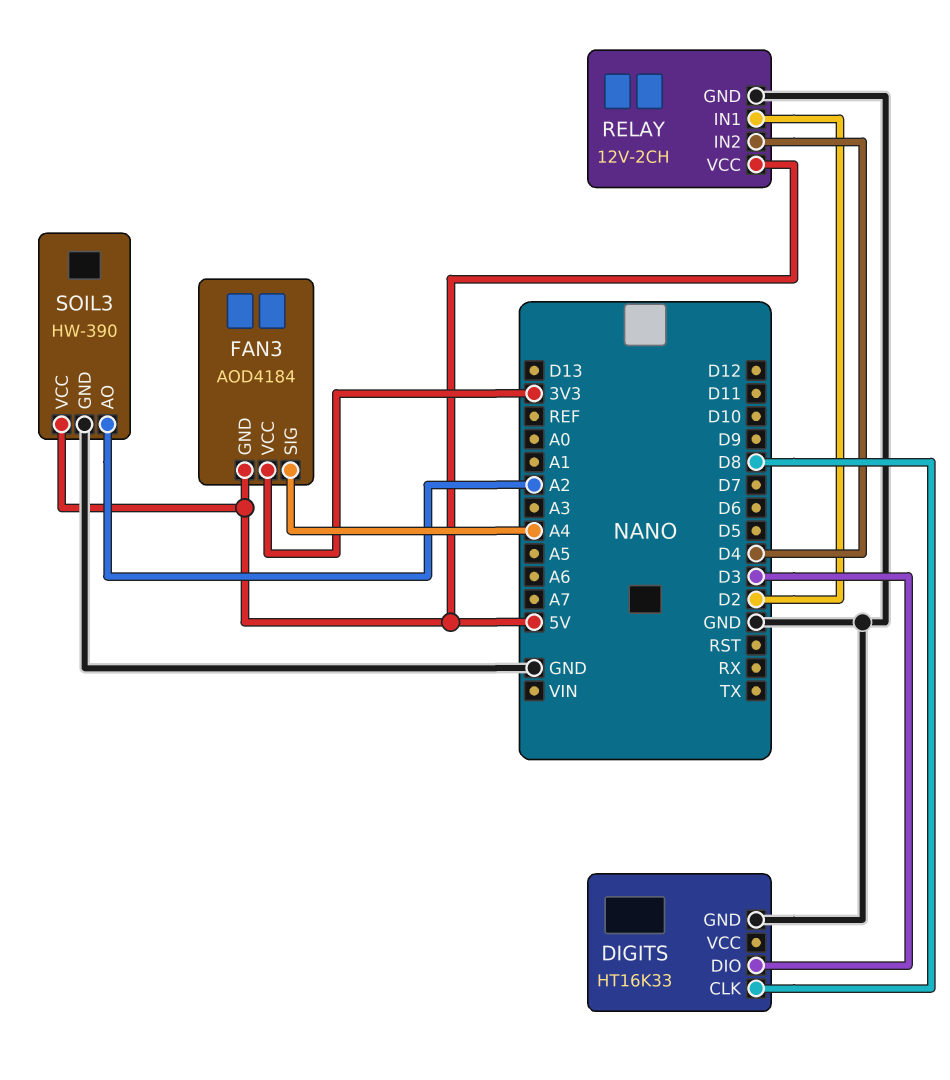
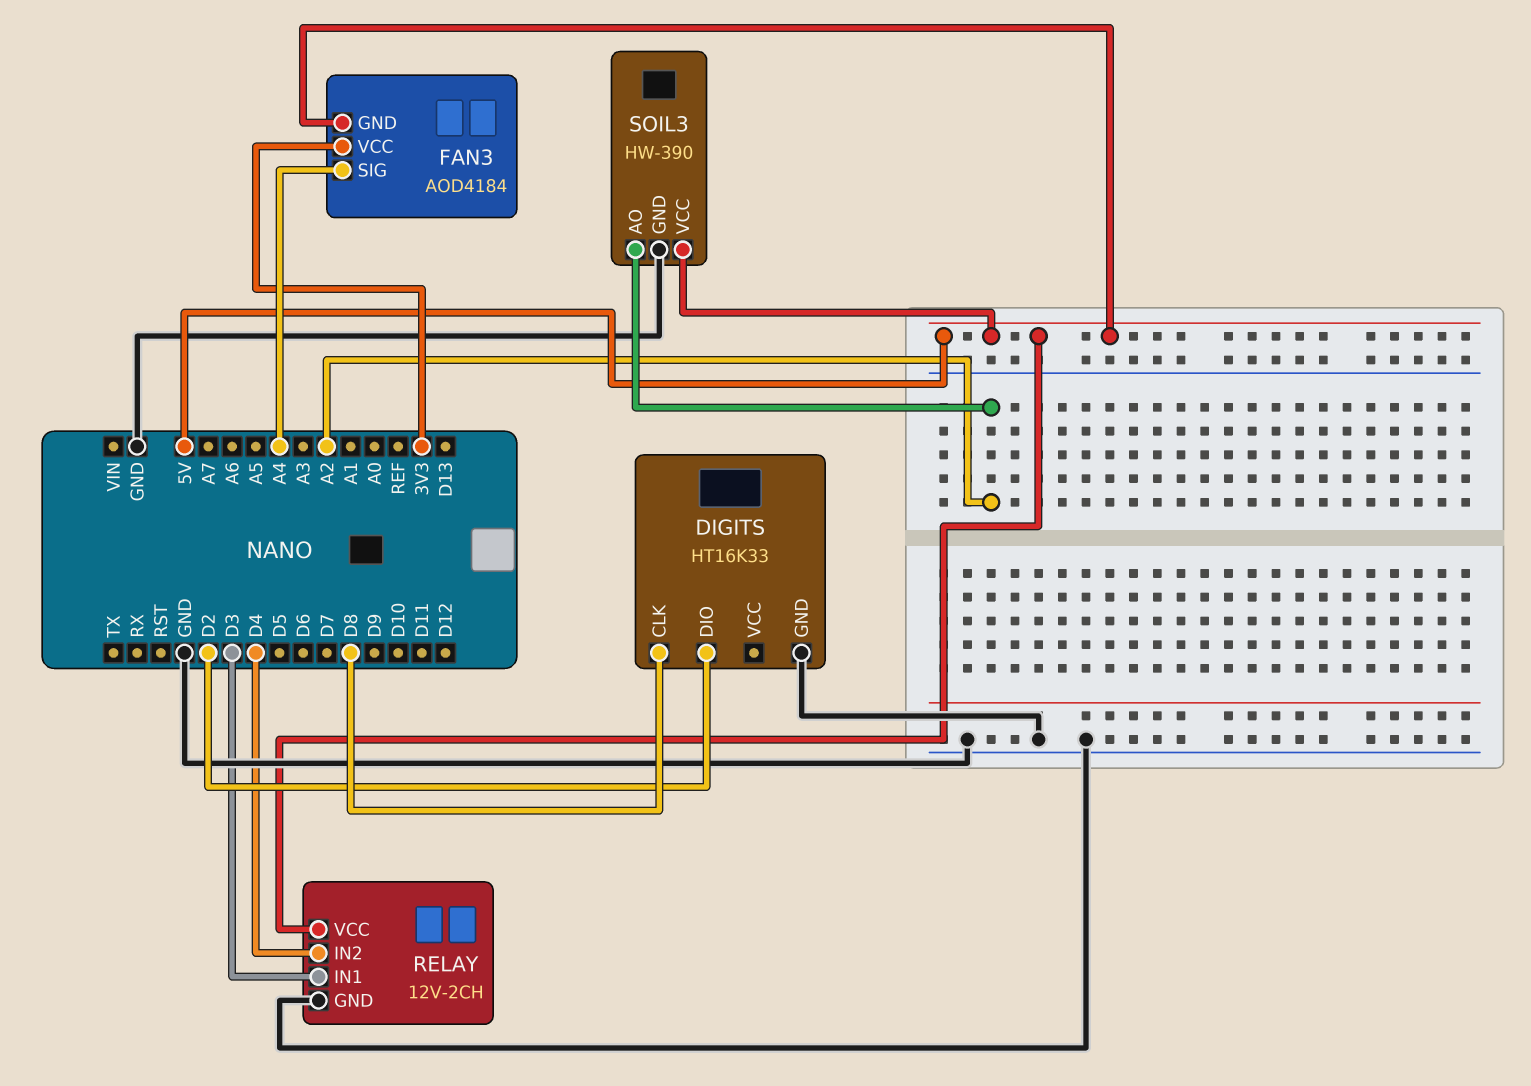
DIGITS pin DIO: D3 -> D2
RELAY pin IN1: D2 -> D3

